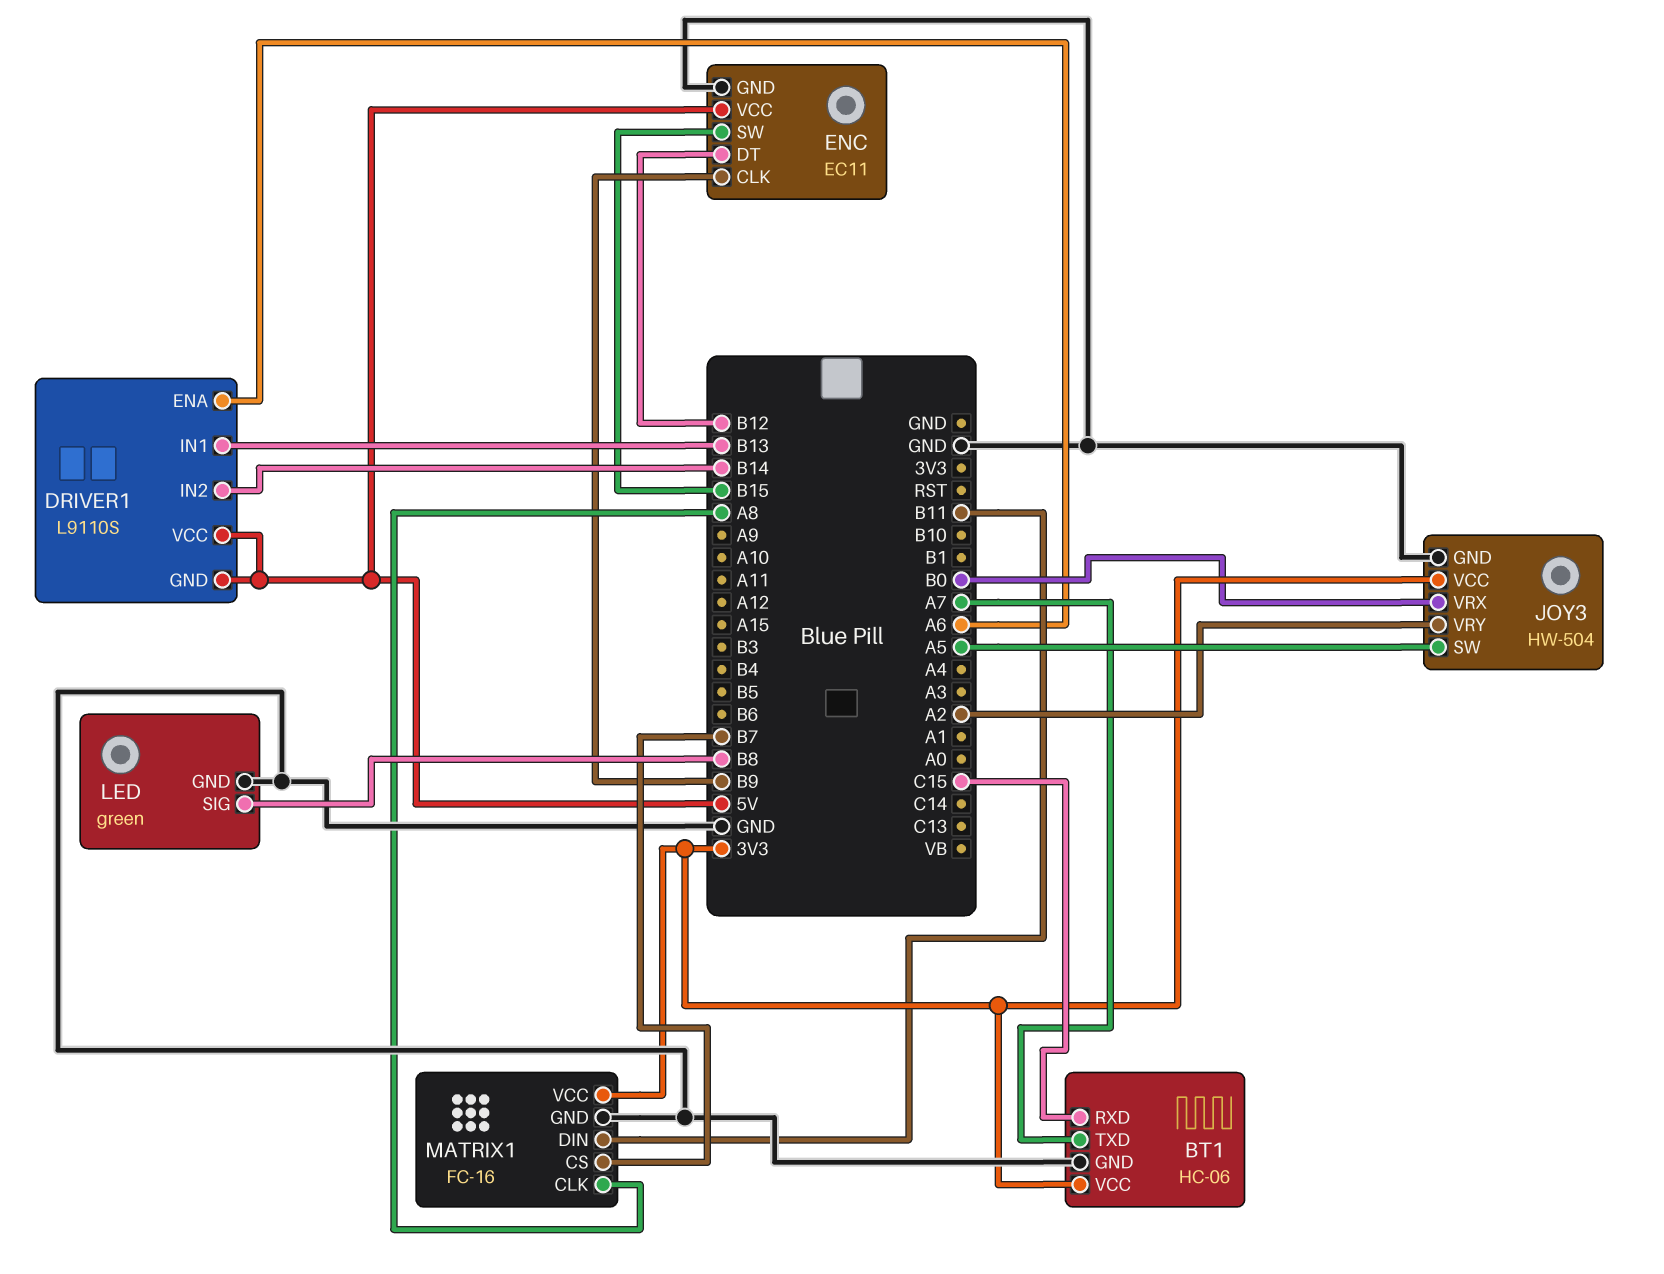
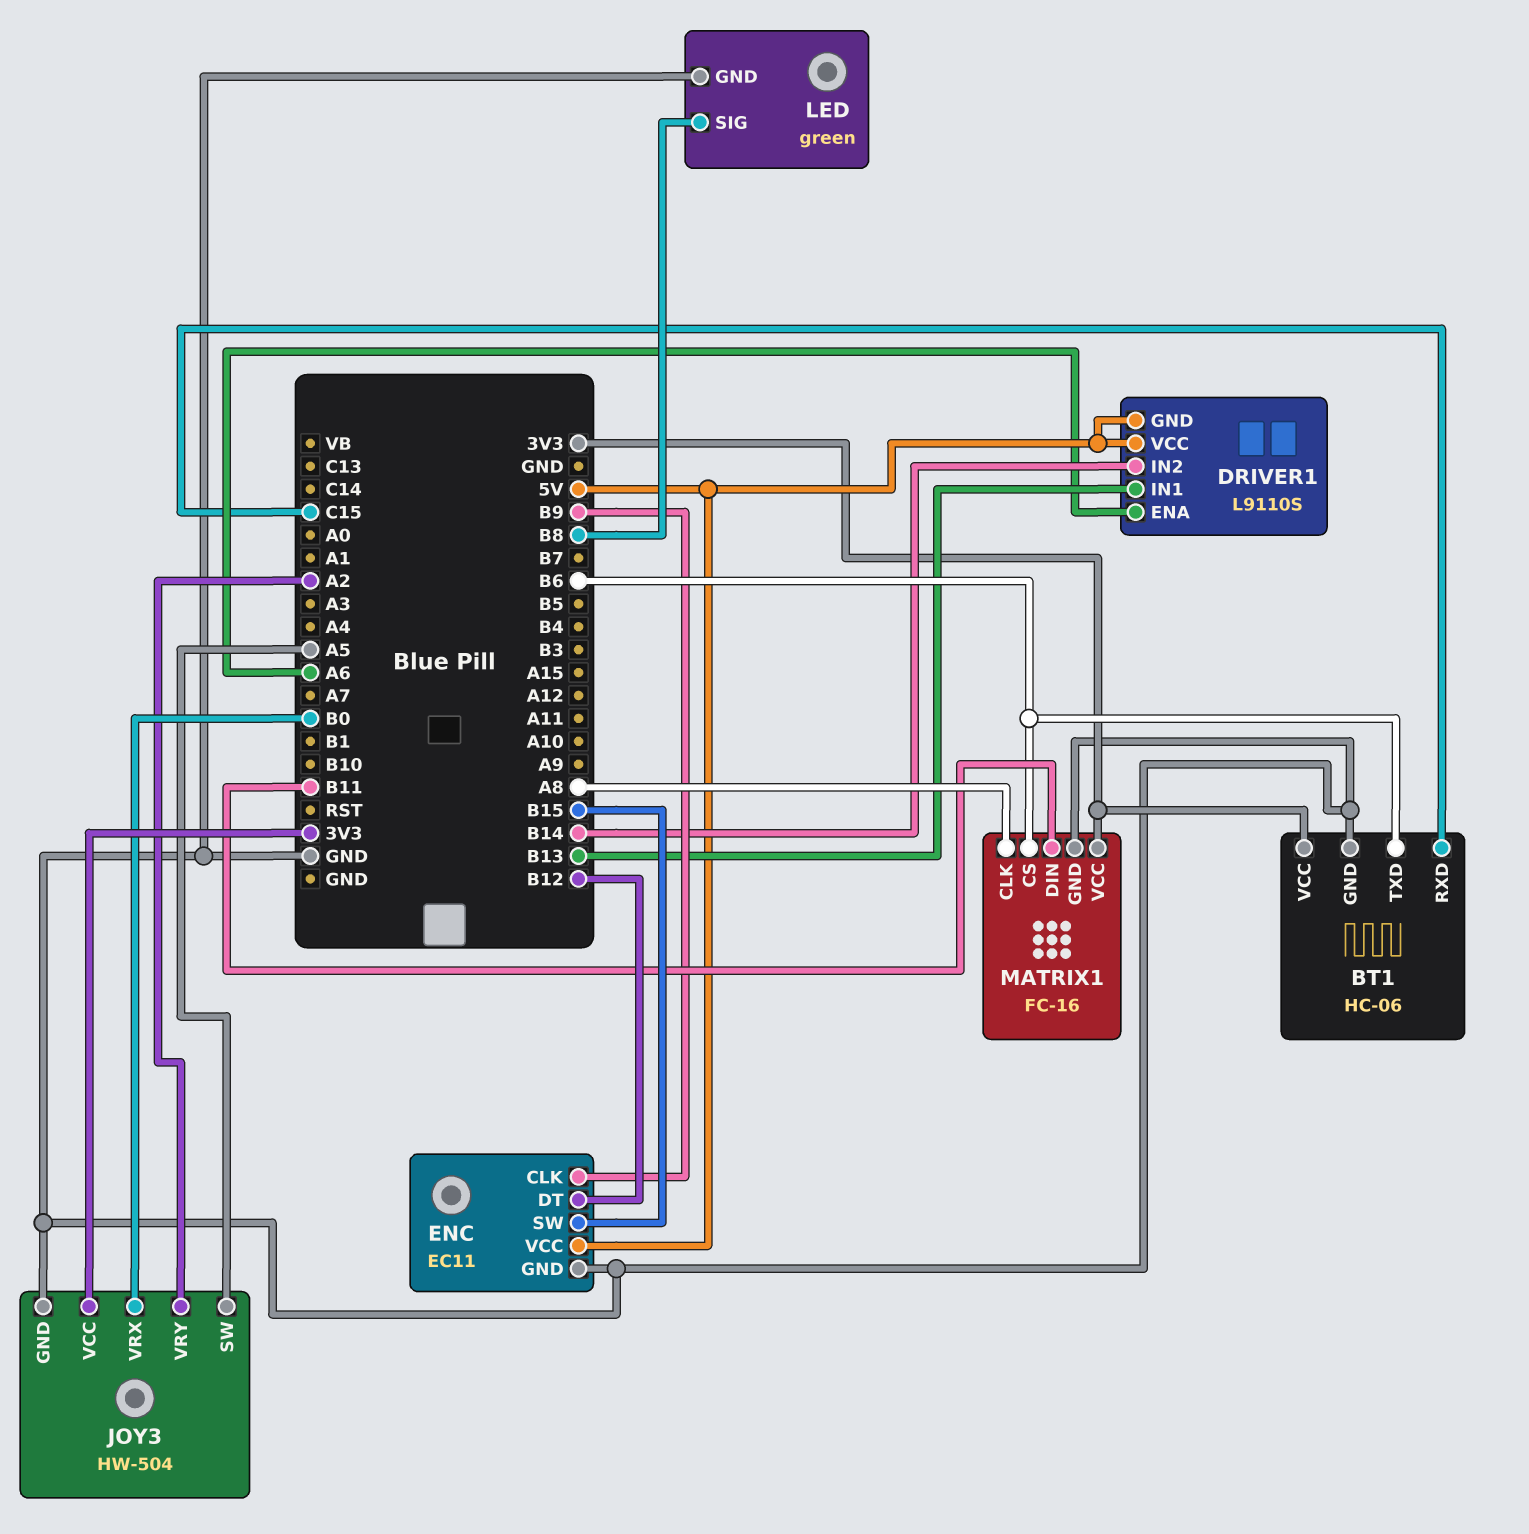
BT1 pin TXD: A7 -> B6
MATRIX1 pin CS: B7 -> B6

